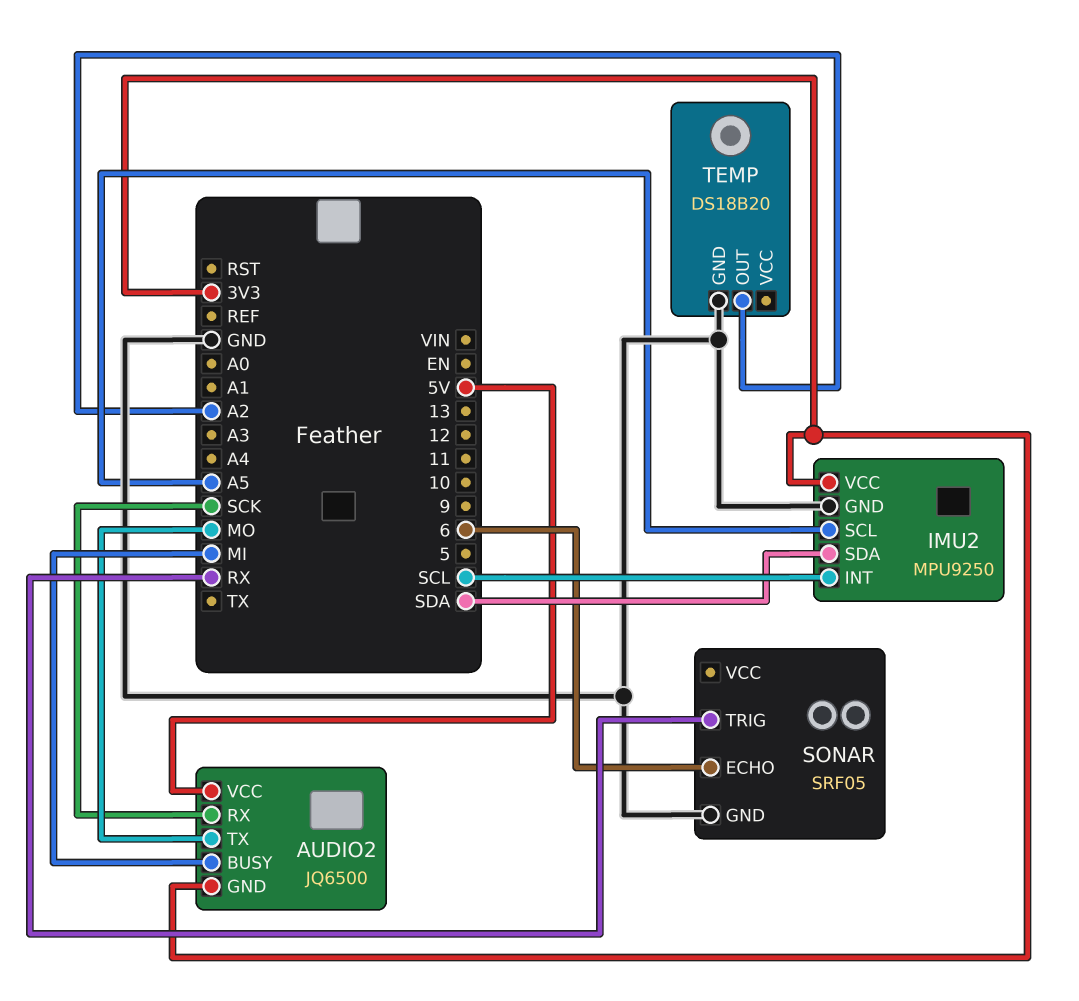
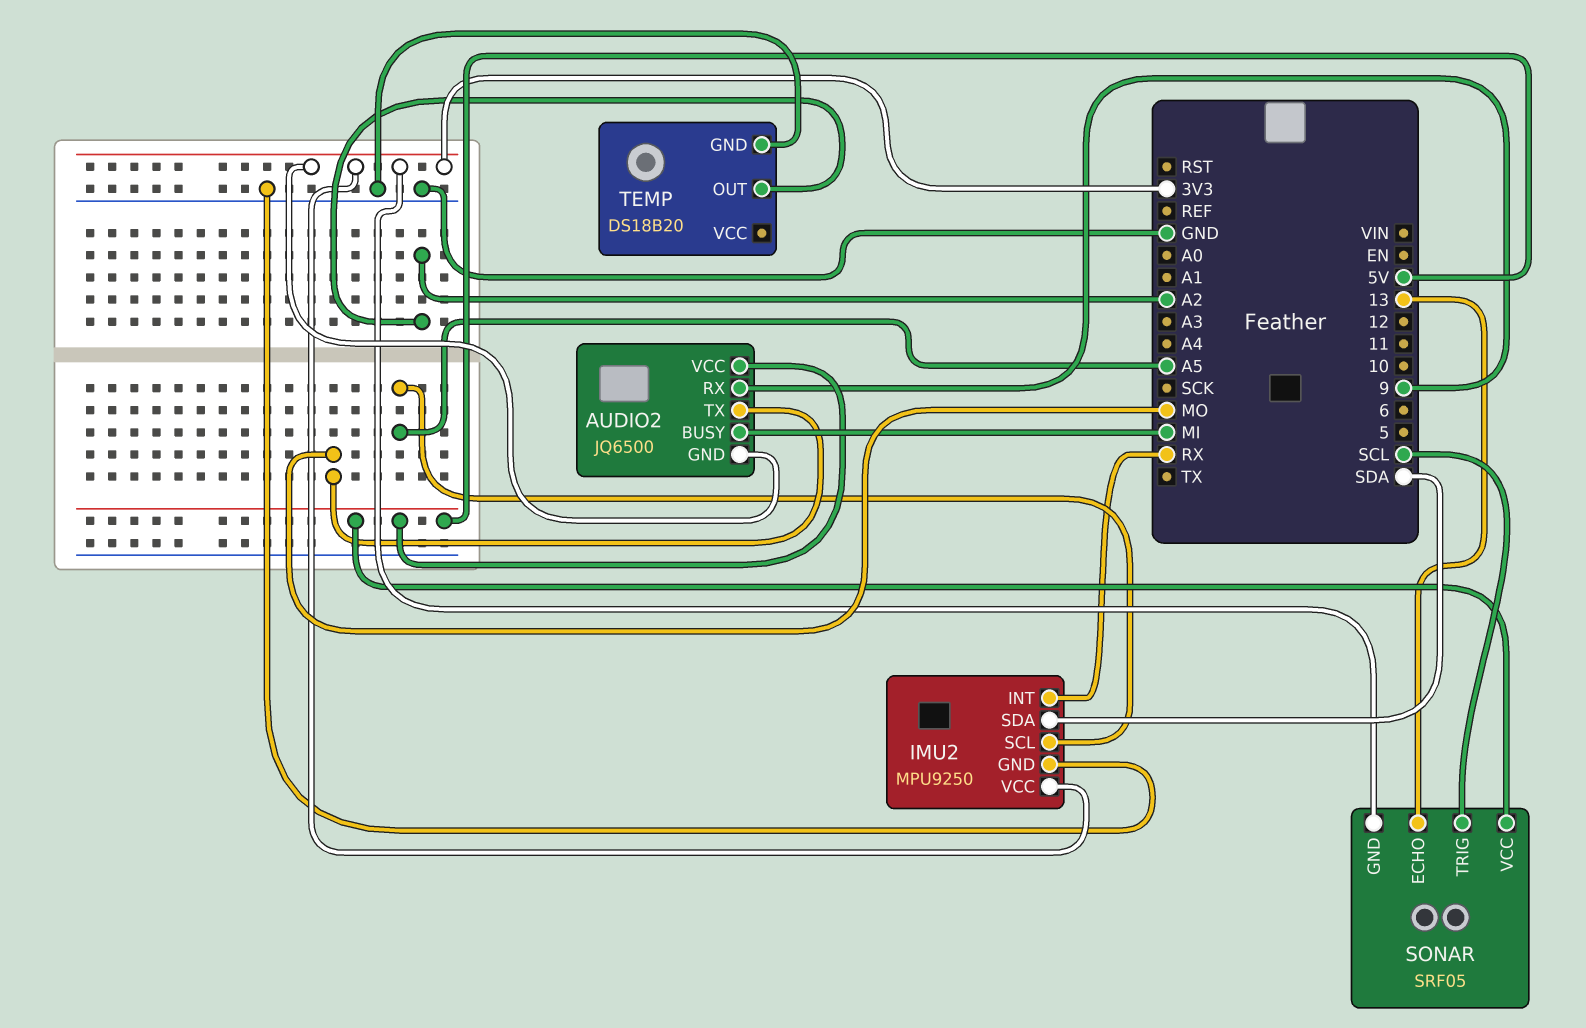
AUDIO2 pin RX: SCK -> 9
IMU2 pin INT: SCL -> RX
SONAR pin ECHO: 6 -> 13
SONAR pin GND: GND -> 3V3
SONAR pin TRIG: RX -> SCL
SONAR pin VCC: none -> 5V

